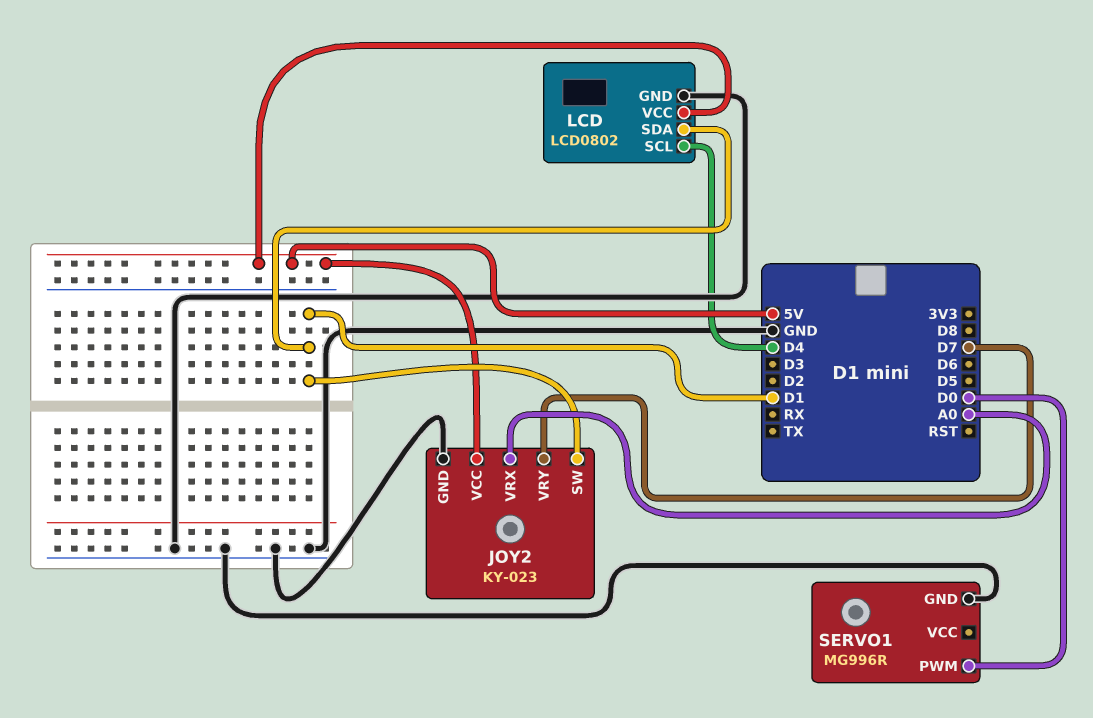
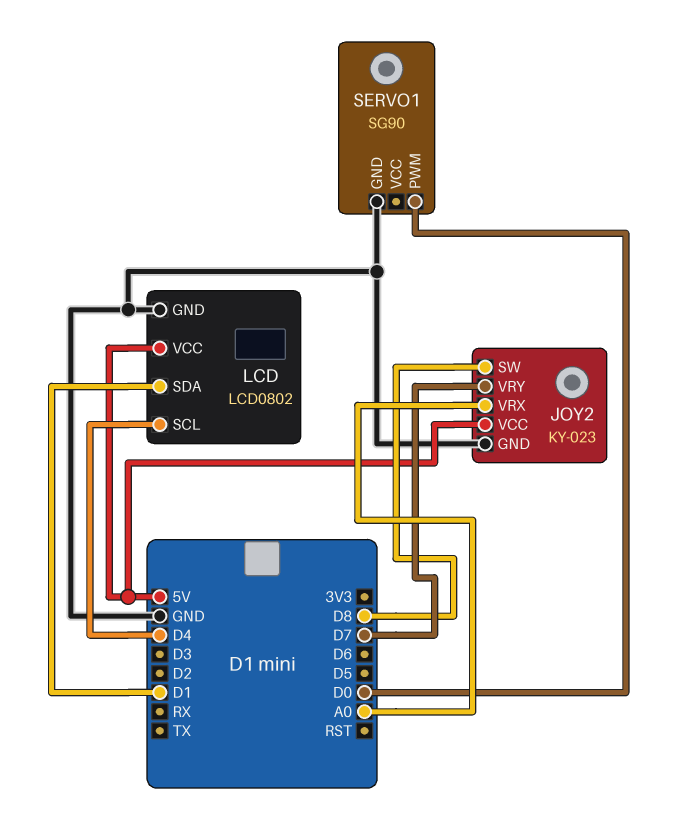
JOY2 pin SW: D1 -> D8
SERVO1: MG996R -> SG90

